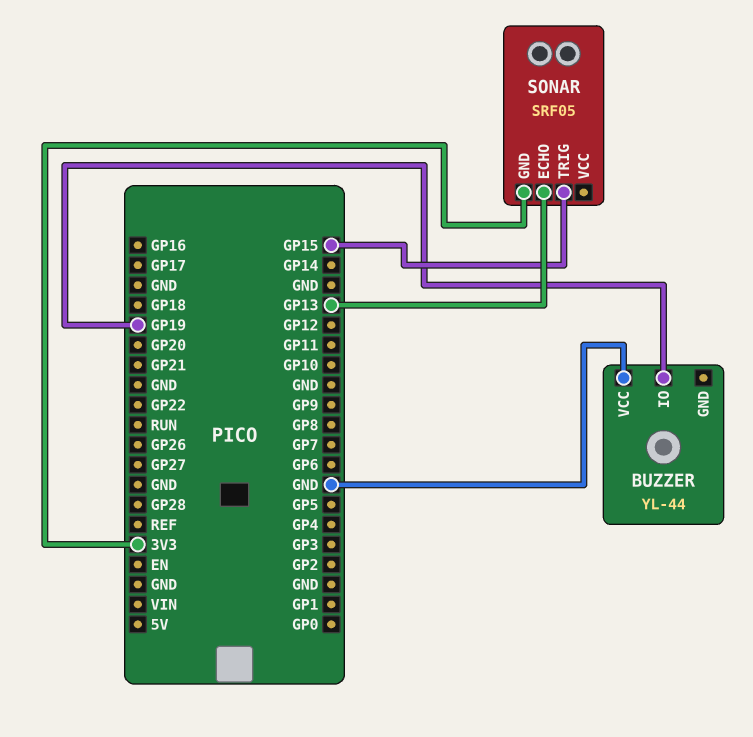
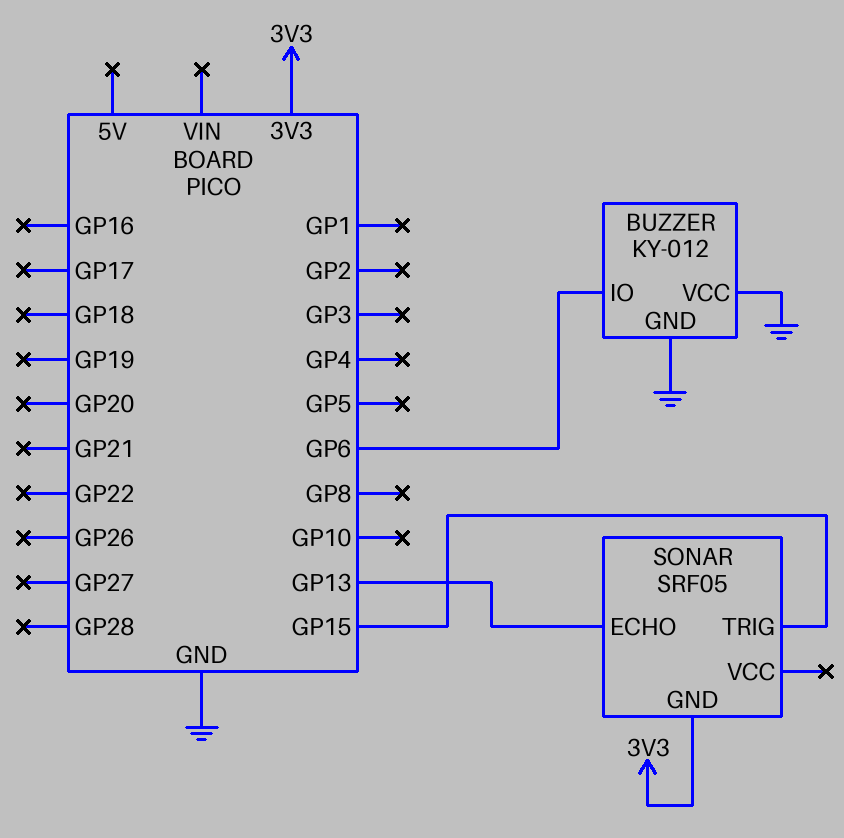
BUZZER: YL-44 -> KY-012
BUZZER pin GND: none -> GND
BUZZER pin IO: GP19 -> GP6

